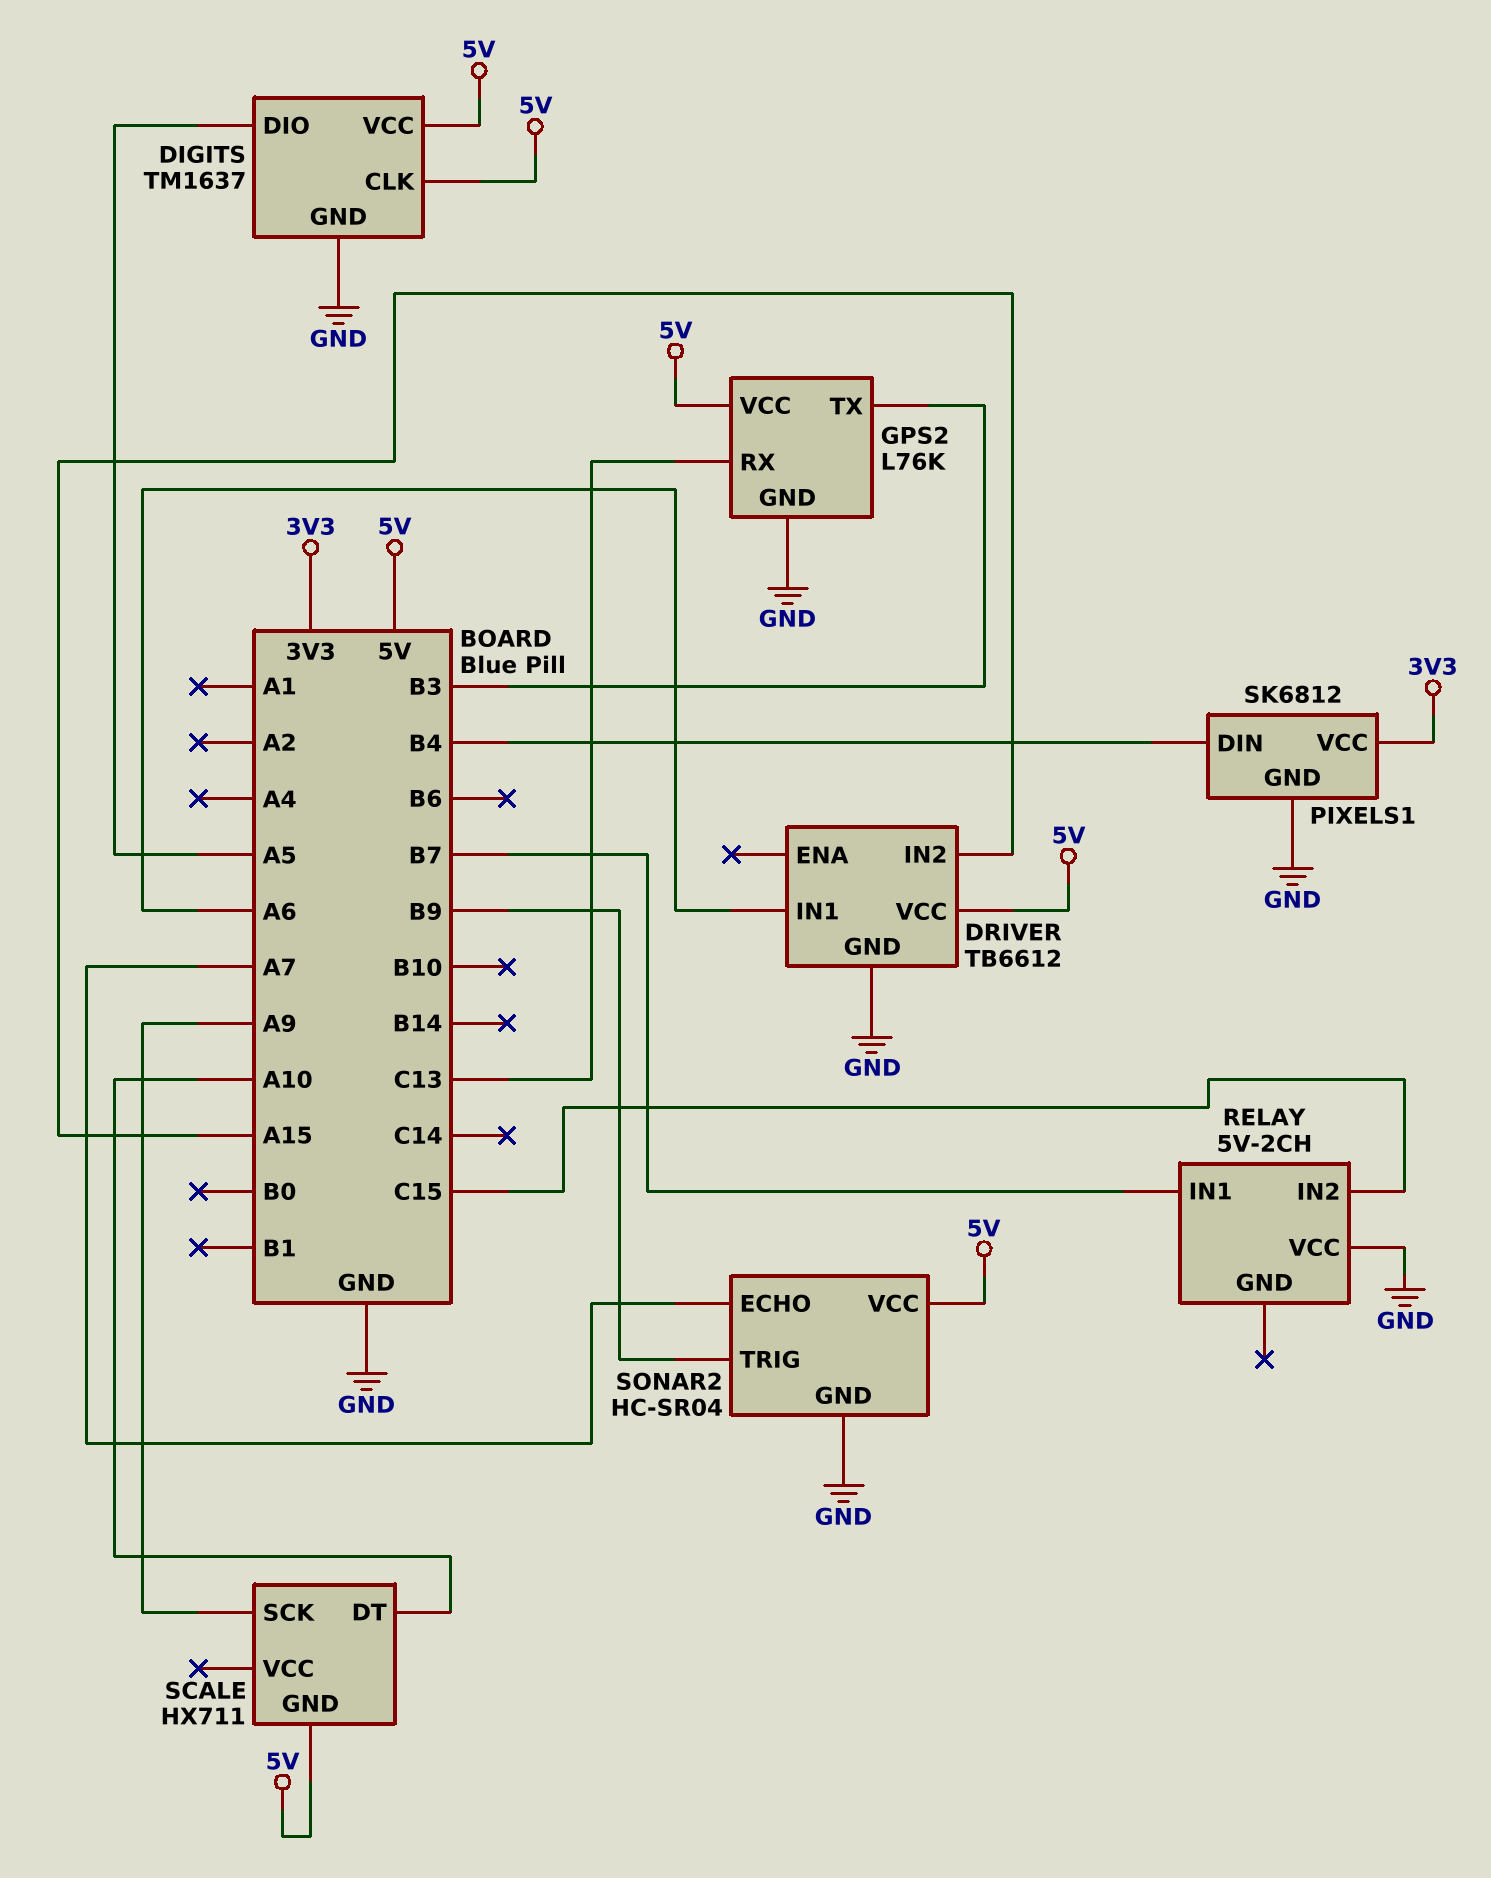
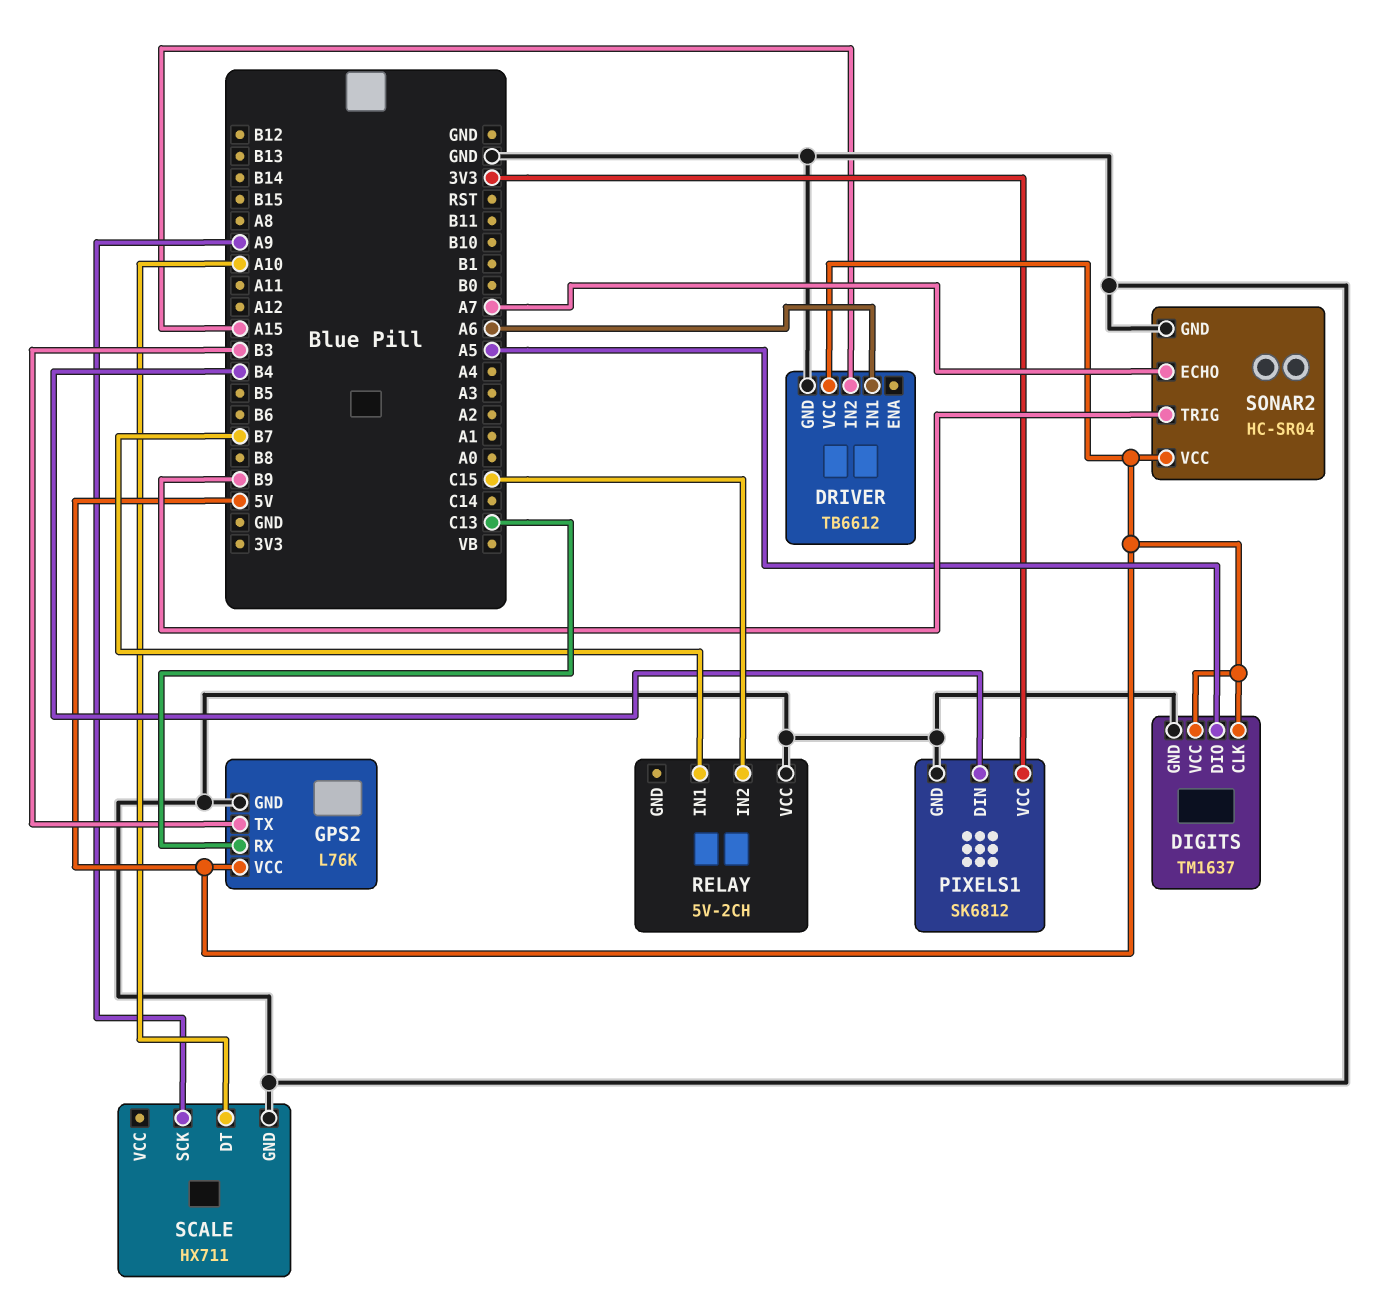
SCALE pin GND: 5V -> GND

